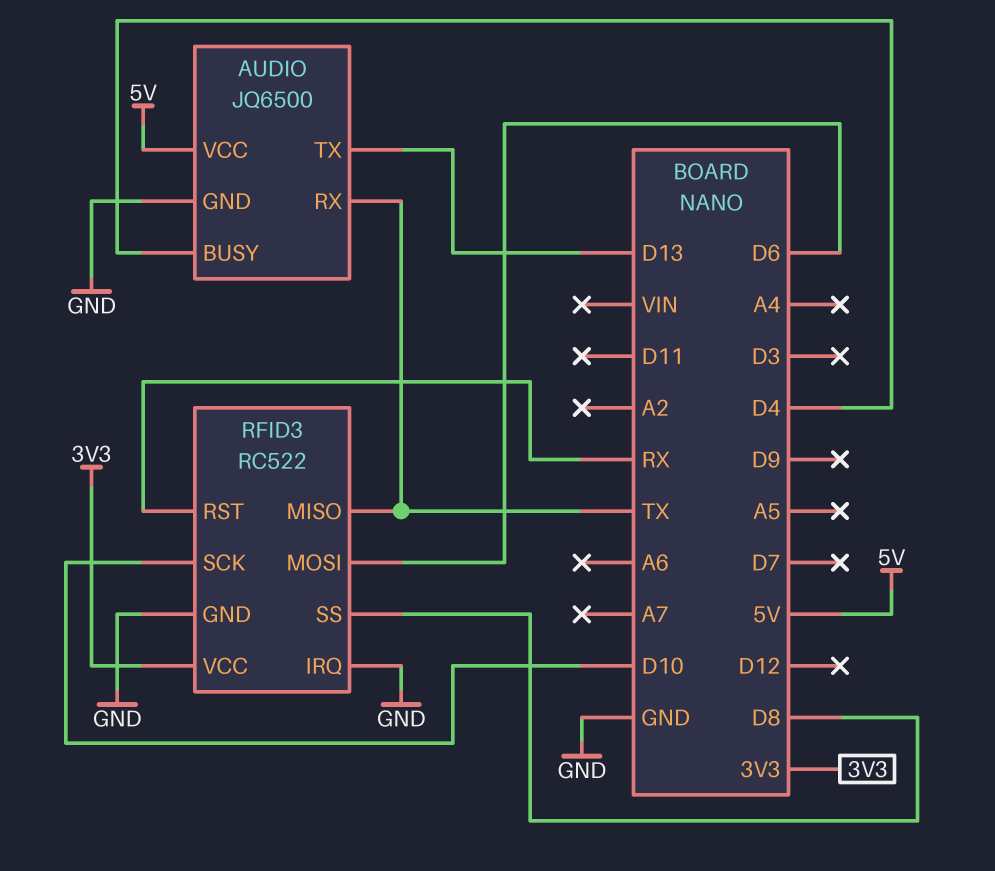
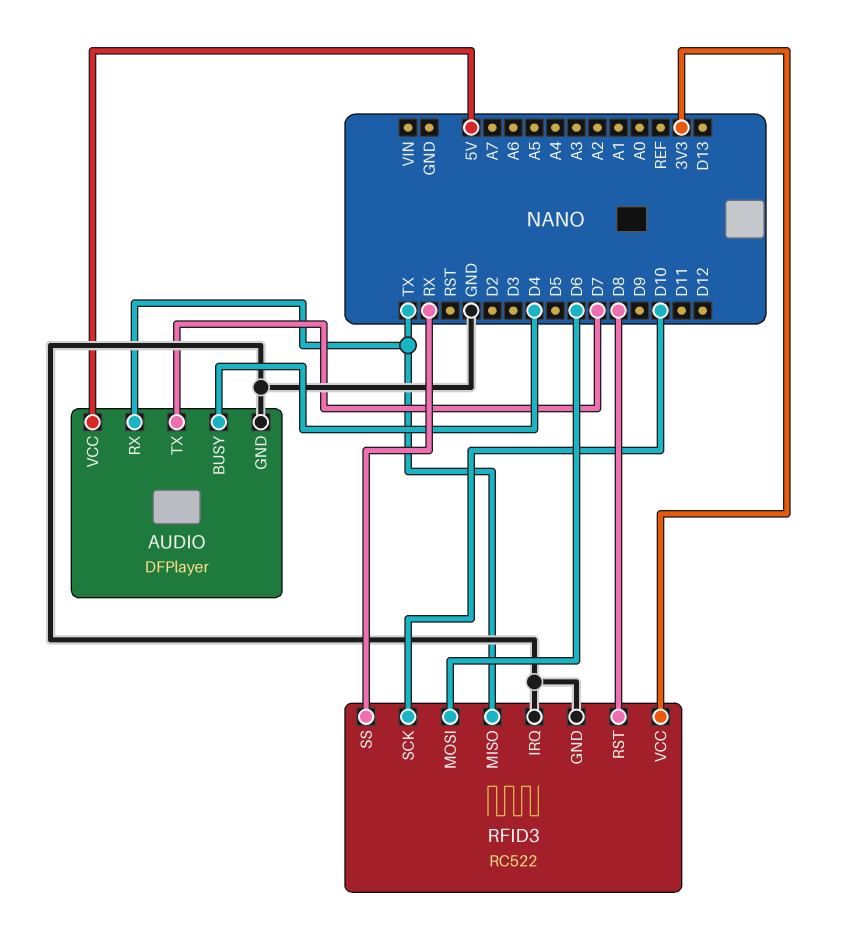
AUDIO: JQ6500 -> DFPlayer
AUDIO pin TX: D13 -> D7
RFID3 pin RST: RX -> D8
RFID3 pin SS: D8 -> RX

